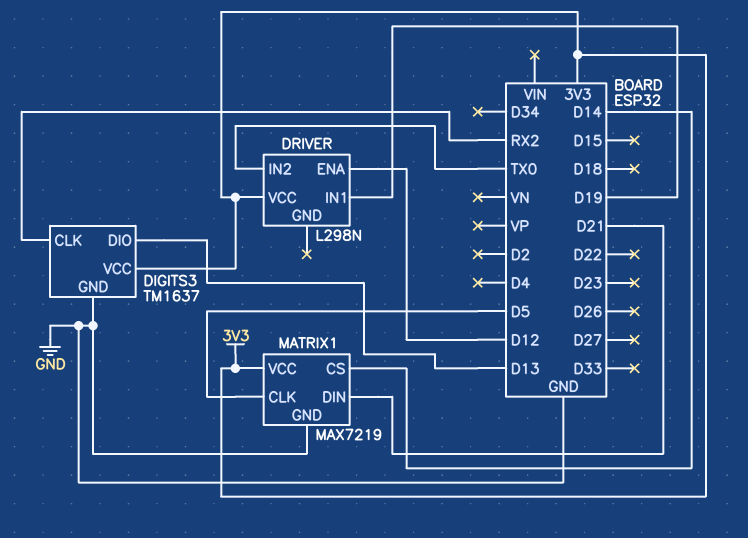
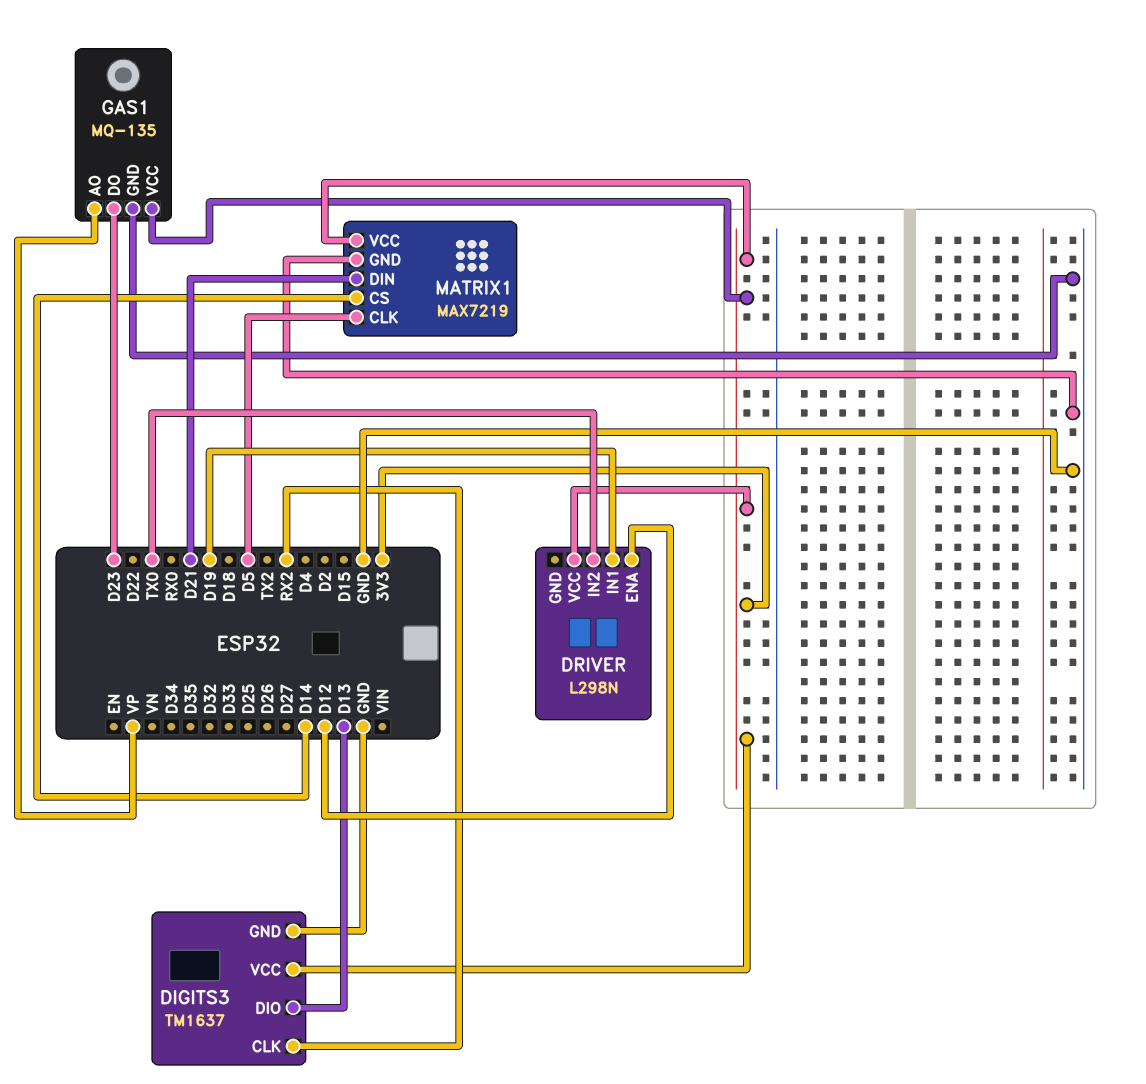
GAS1: none -> MQ-135
GAS1 pin AO: none -> VP
GAS1 pin DO: none -> D23
GAS1 pin GND: none -> GND
GAS1 pin VCC: none -> 3V3

